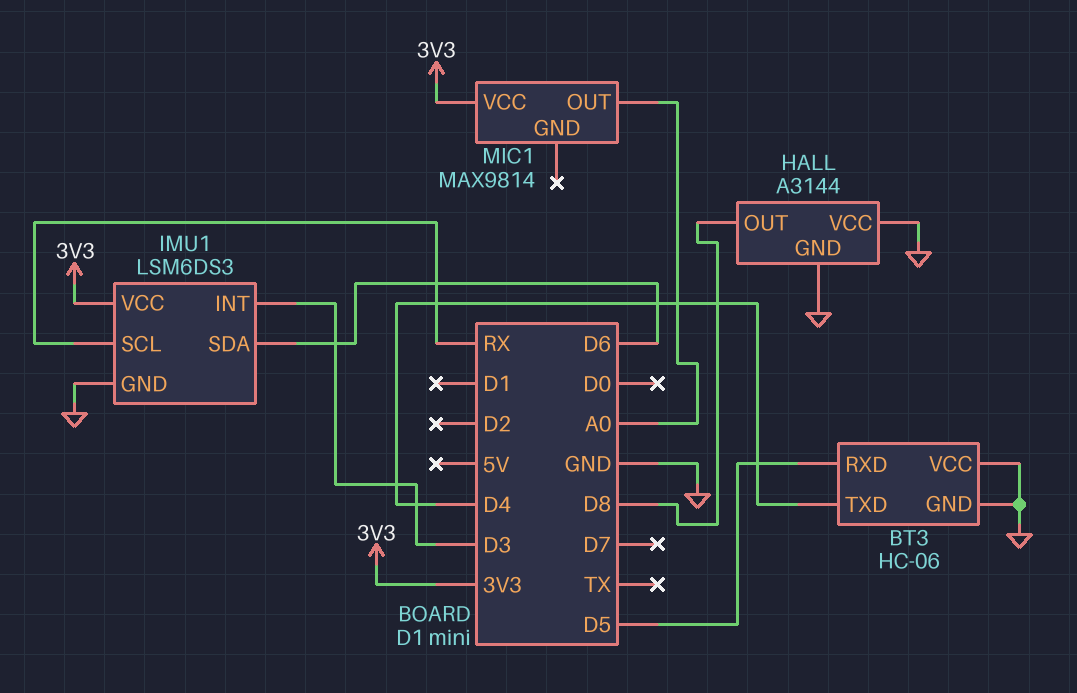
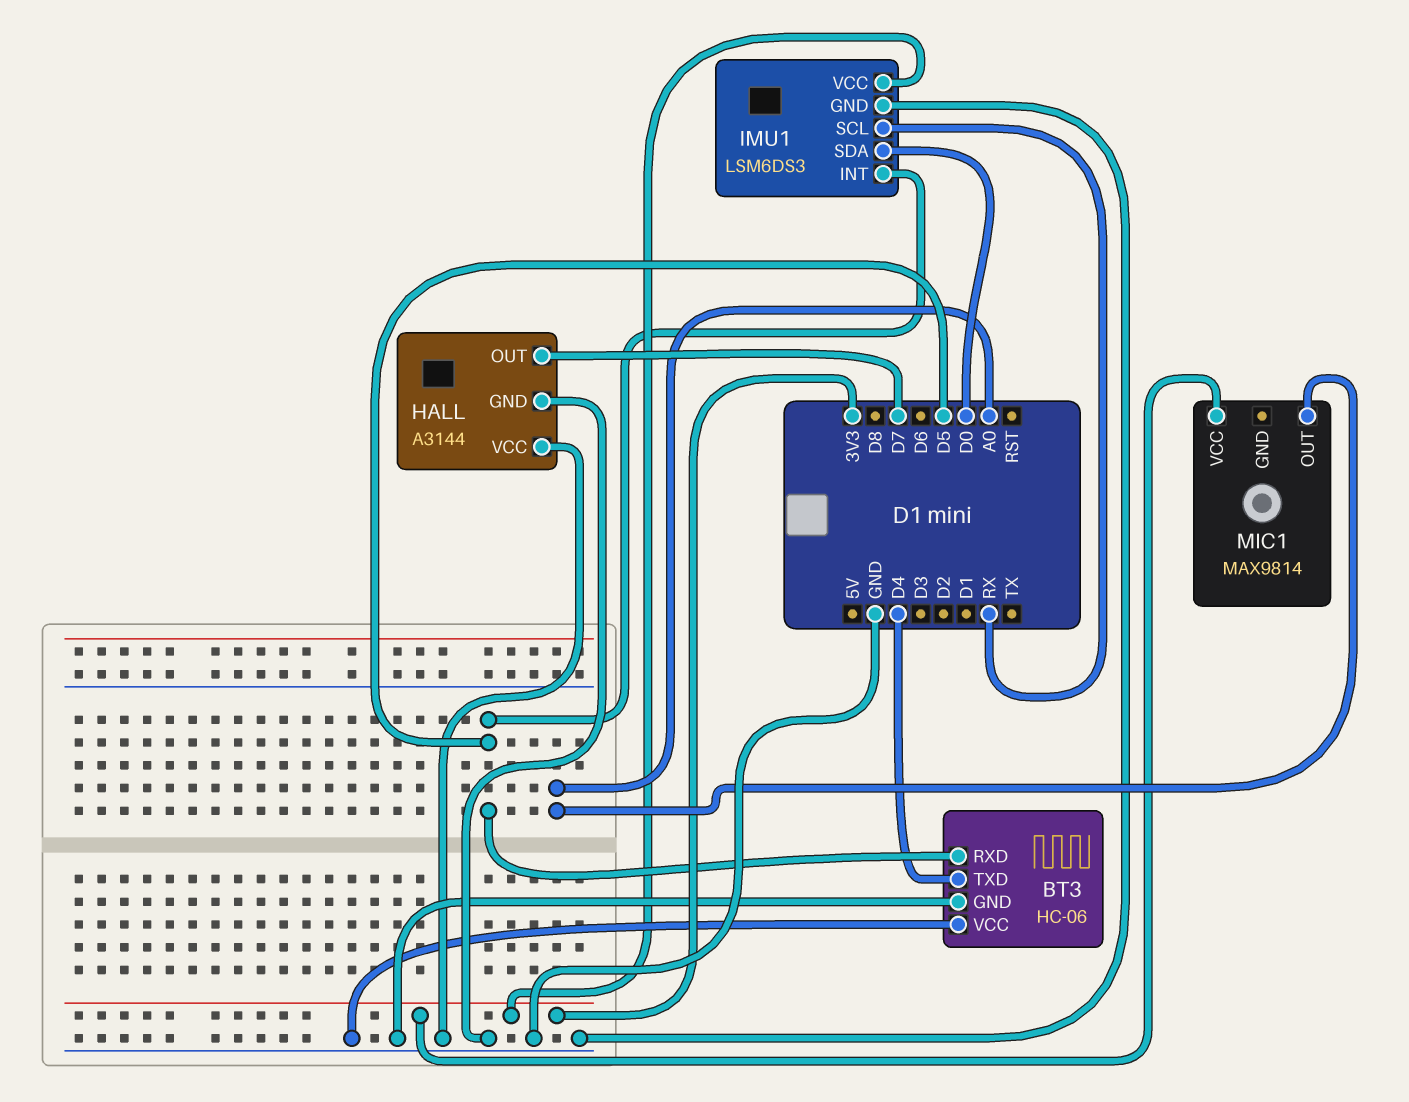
HALL pin OUT: D8 -> D7
IMU1 pin INT: D3 -> D5
IMU1 pin SDA: D6 -> D0

